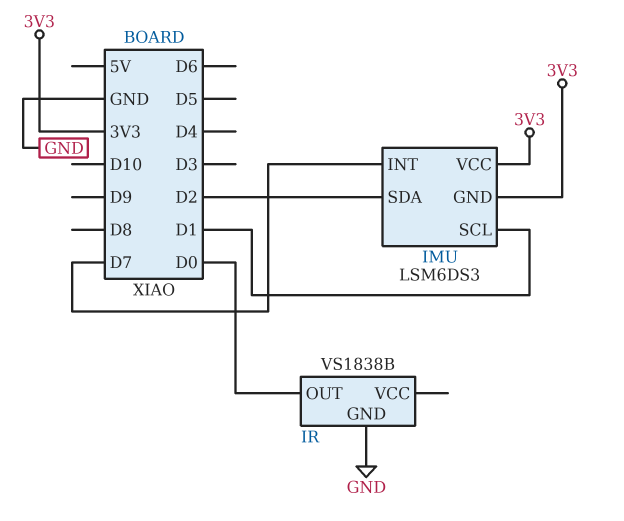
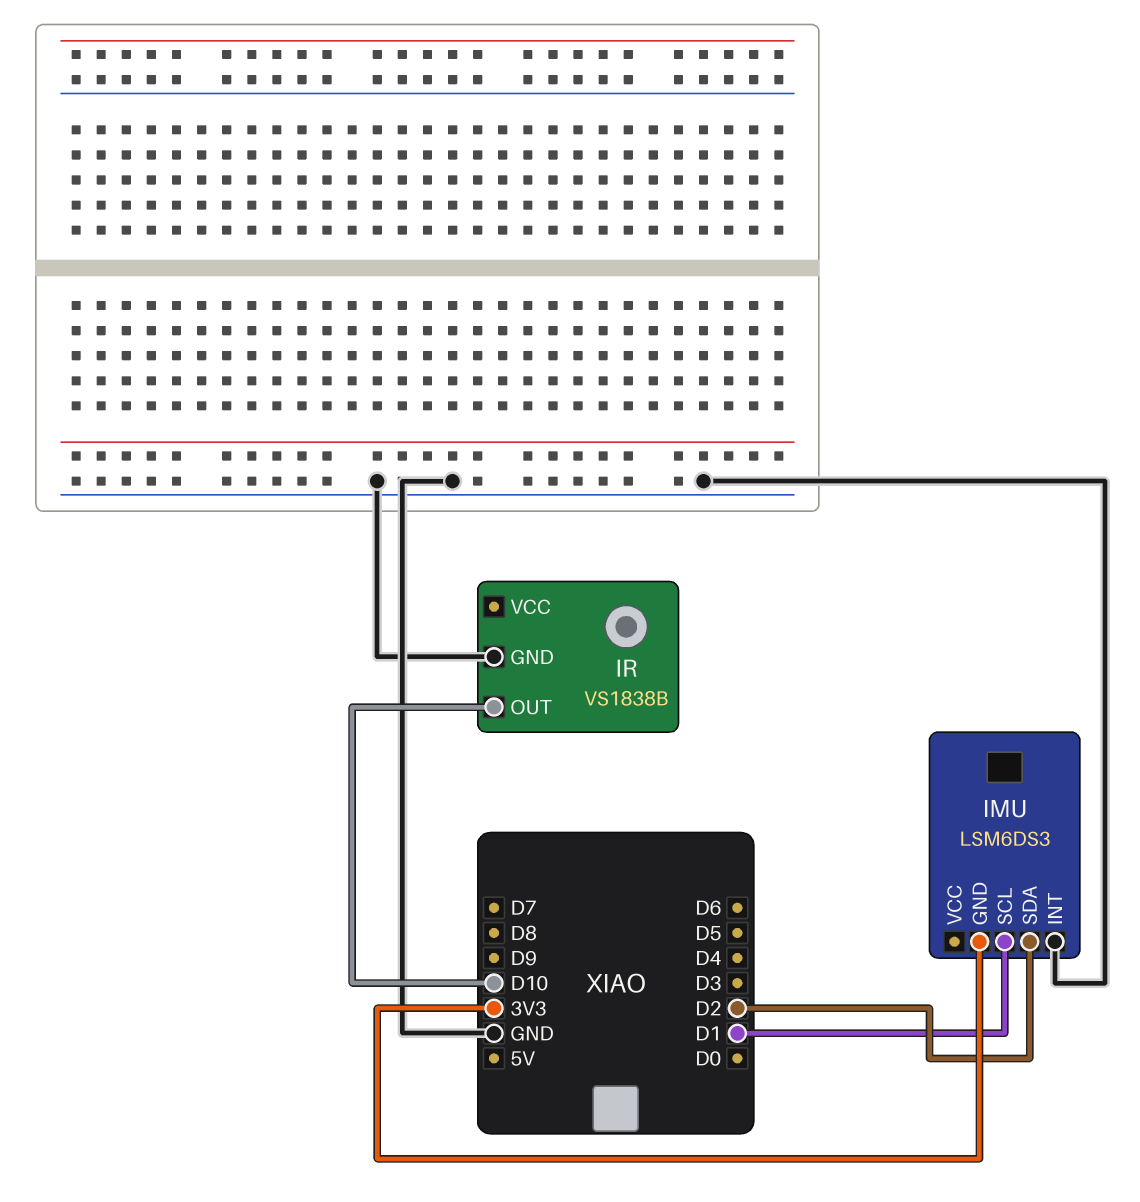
IMU pin INT: D7 -> GND
IMU pin VCC: 3V3 -> none
IR pin OUT: D0 -> D10

